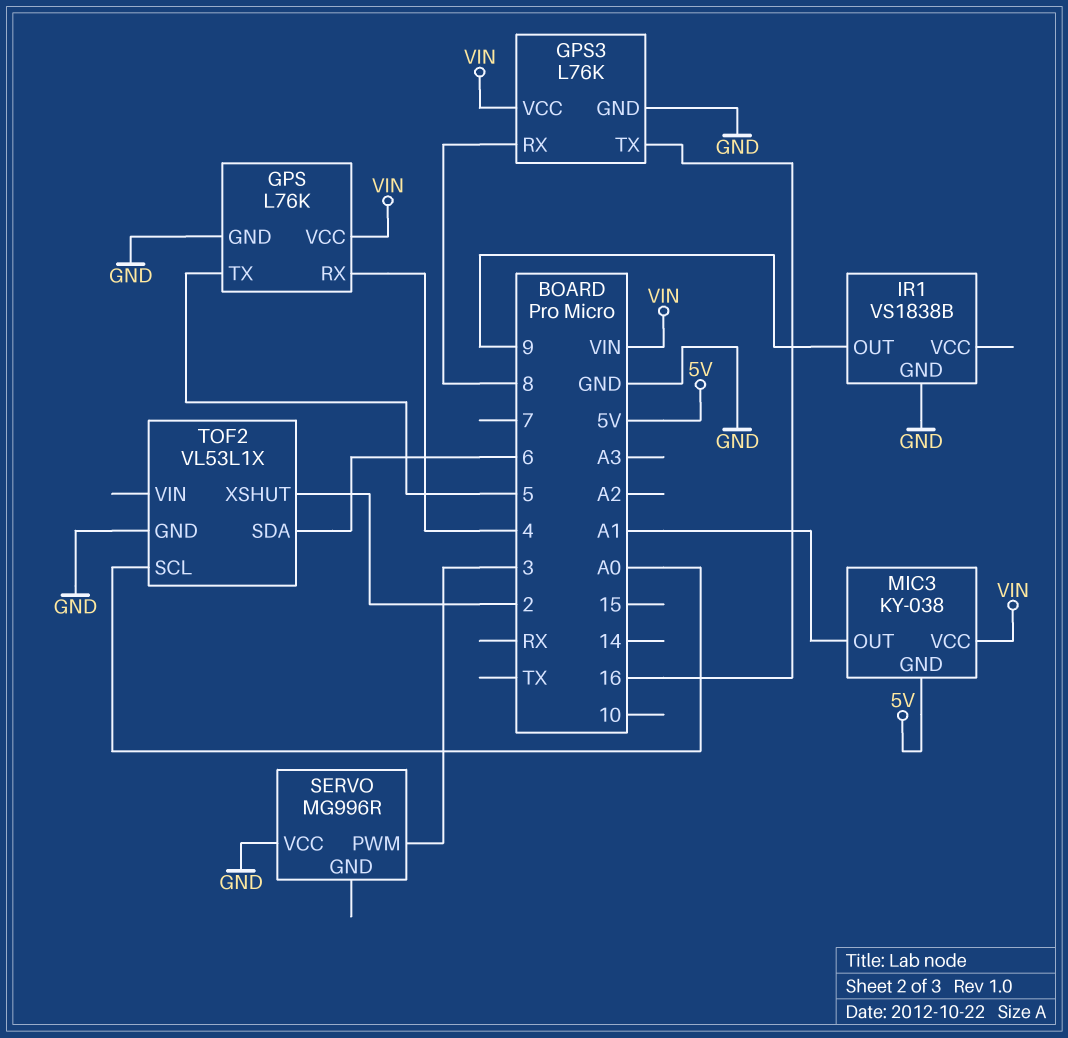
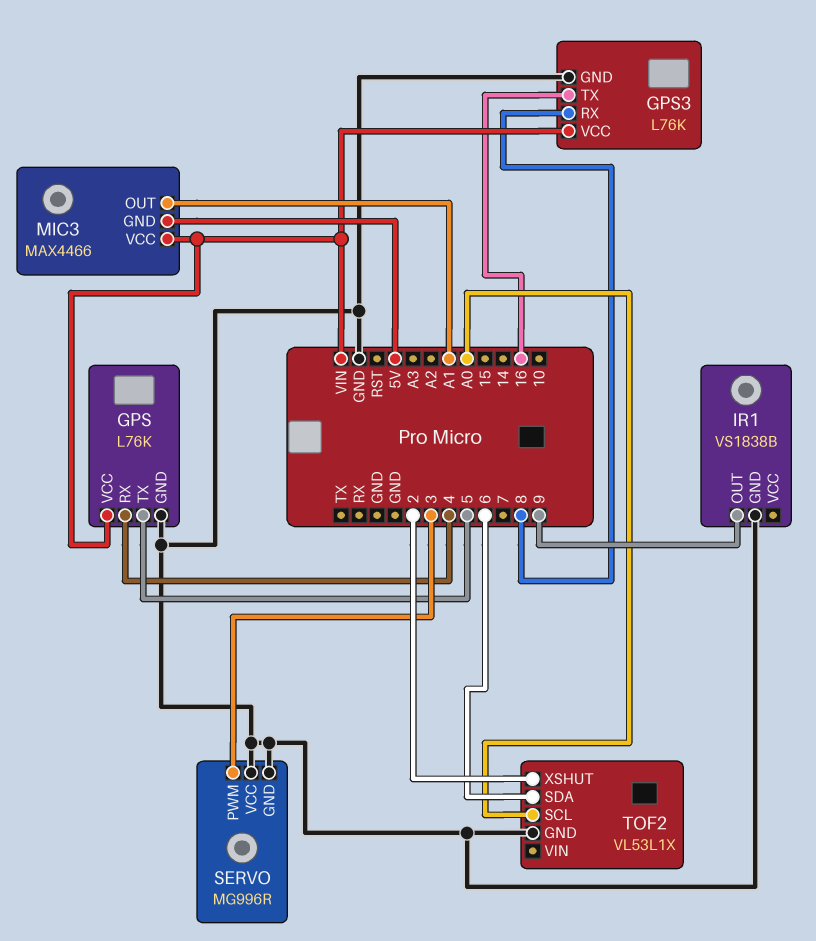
MIC3: KY-038 -> MAX4466
SERVO pin GND: none -> GND

